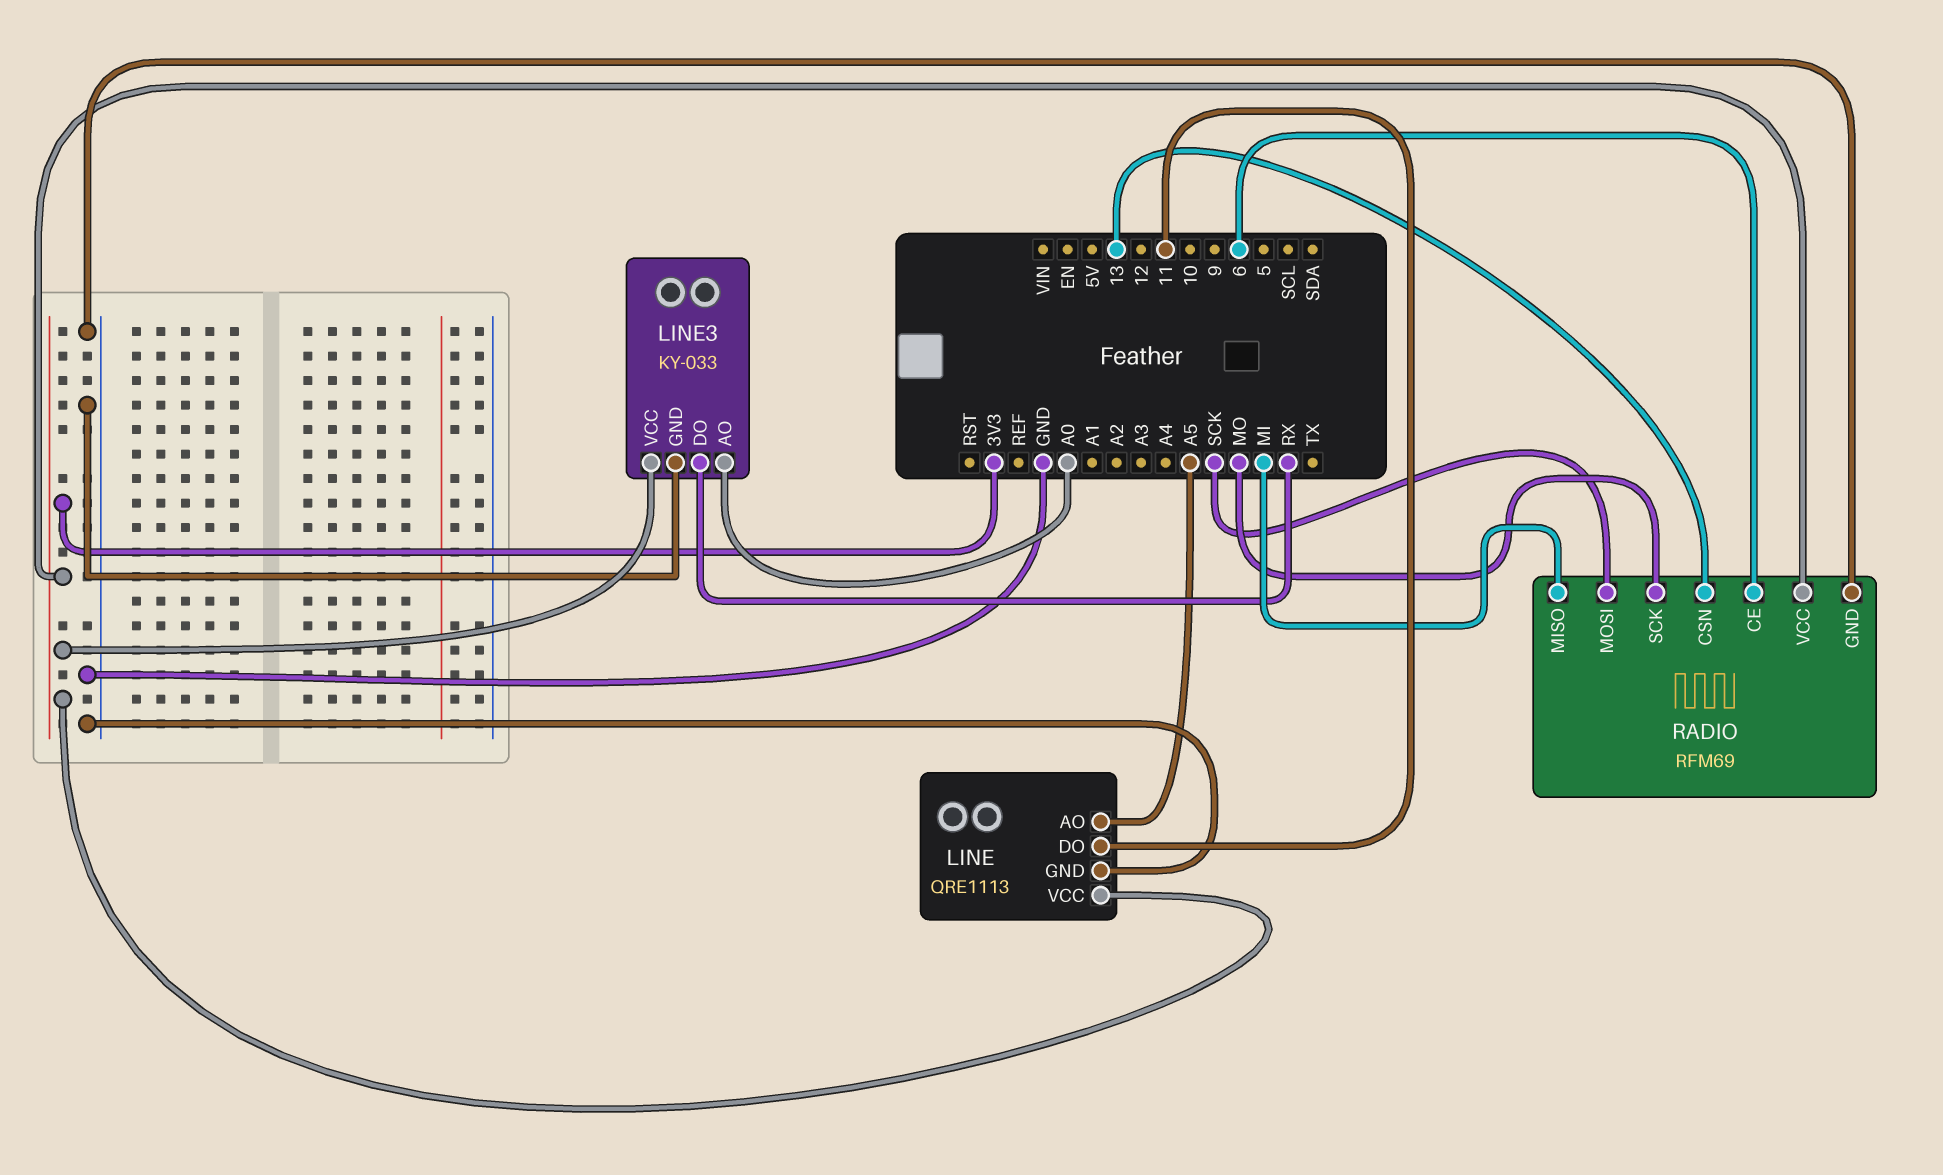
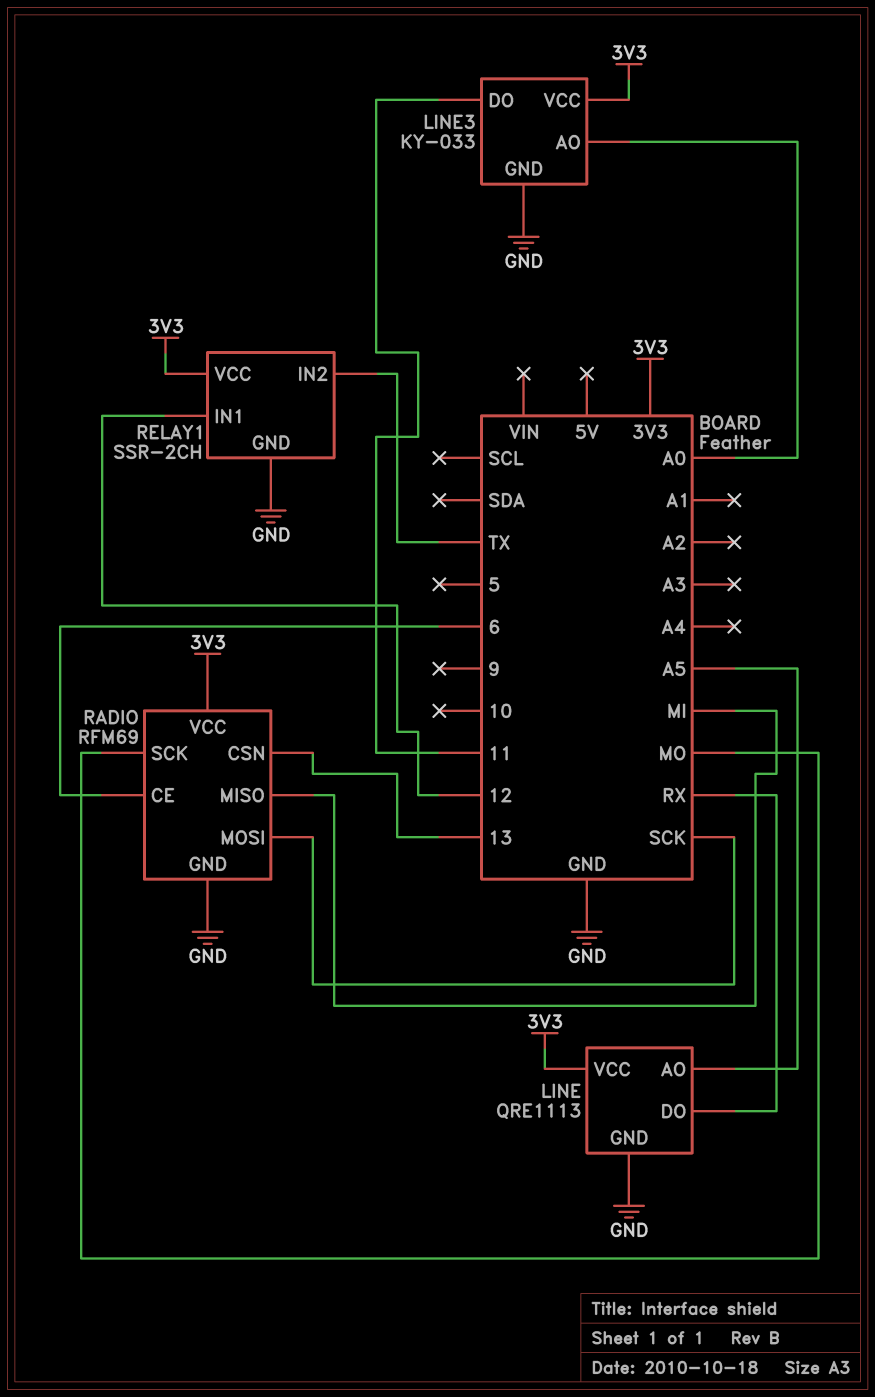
LINE pin DO: 11 -> RX
LINE3 pin DO: RX -> 11
RELAY1: none -> SSR-2CH
RELAY1 pin GND: none -> GND
RELAY1 pin IN1: none -> 12
RELAY1 pin IN2: none -> TX
RELAY1 pin VCC: none -> 3V3

